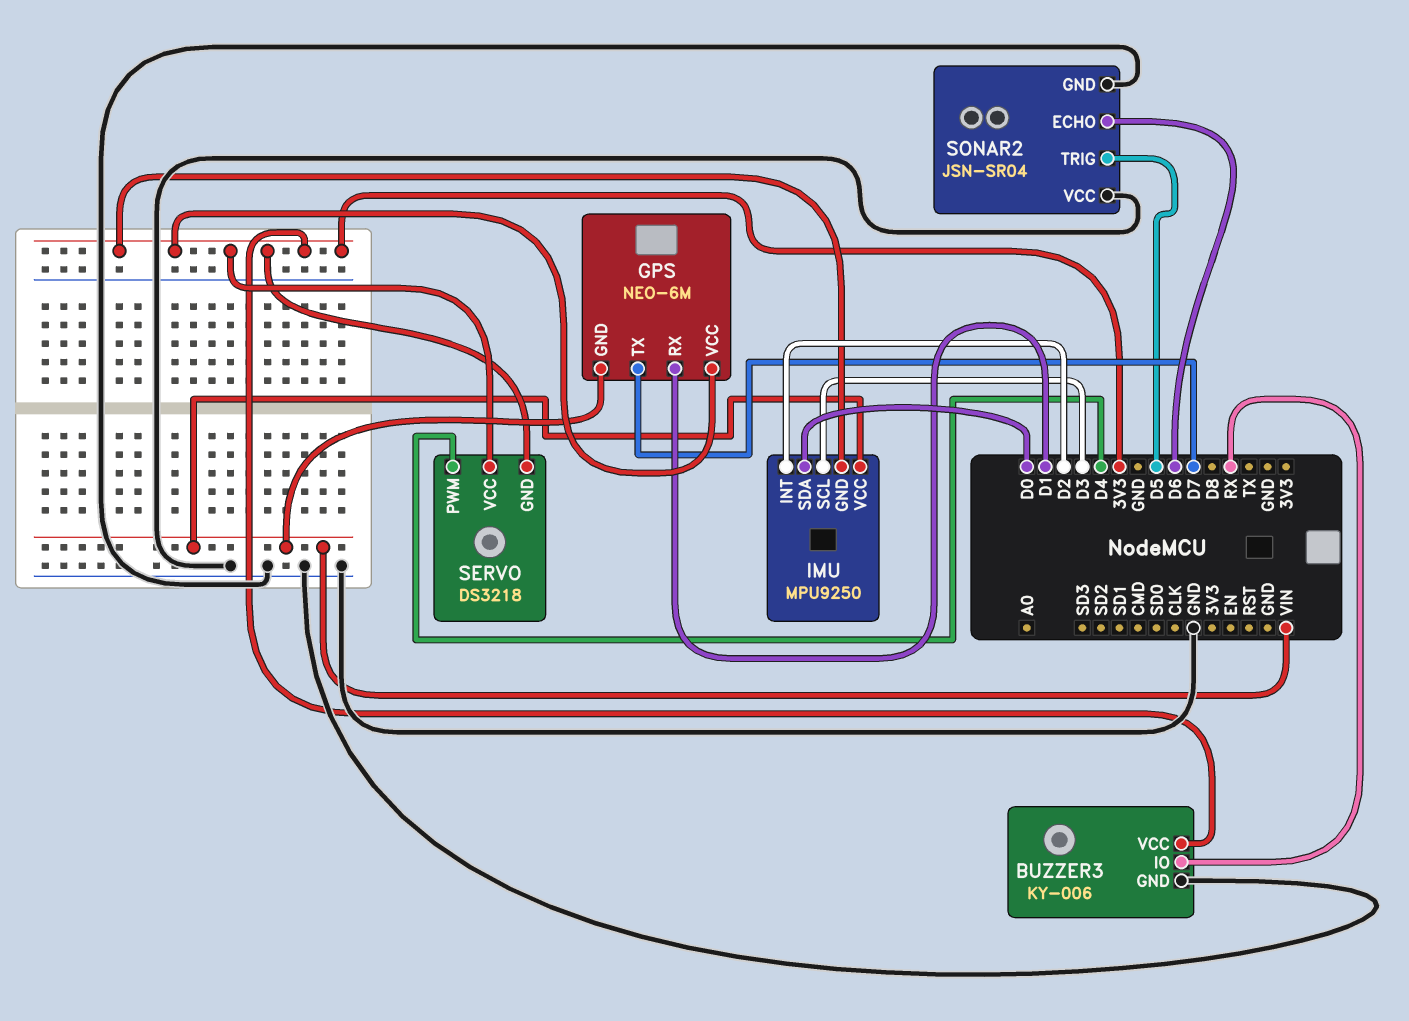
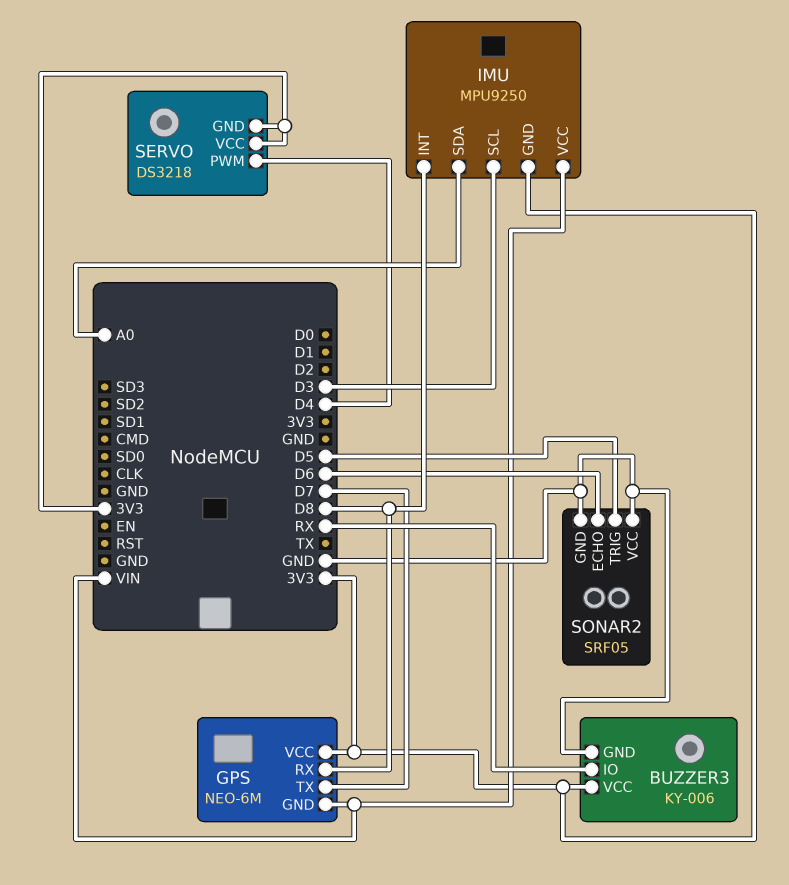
GPS pin RX: D1 -> D8
IMU pin INT: D2 -> D8
IMU pin SDA: D0 -> A0
SONAR2: JSN-SR04 -> SRF05

